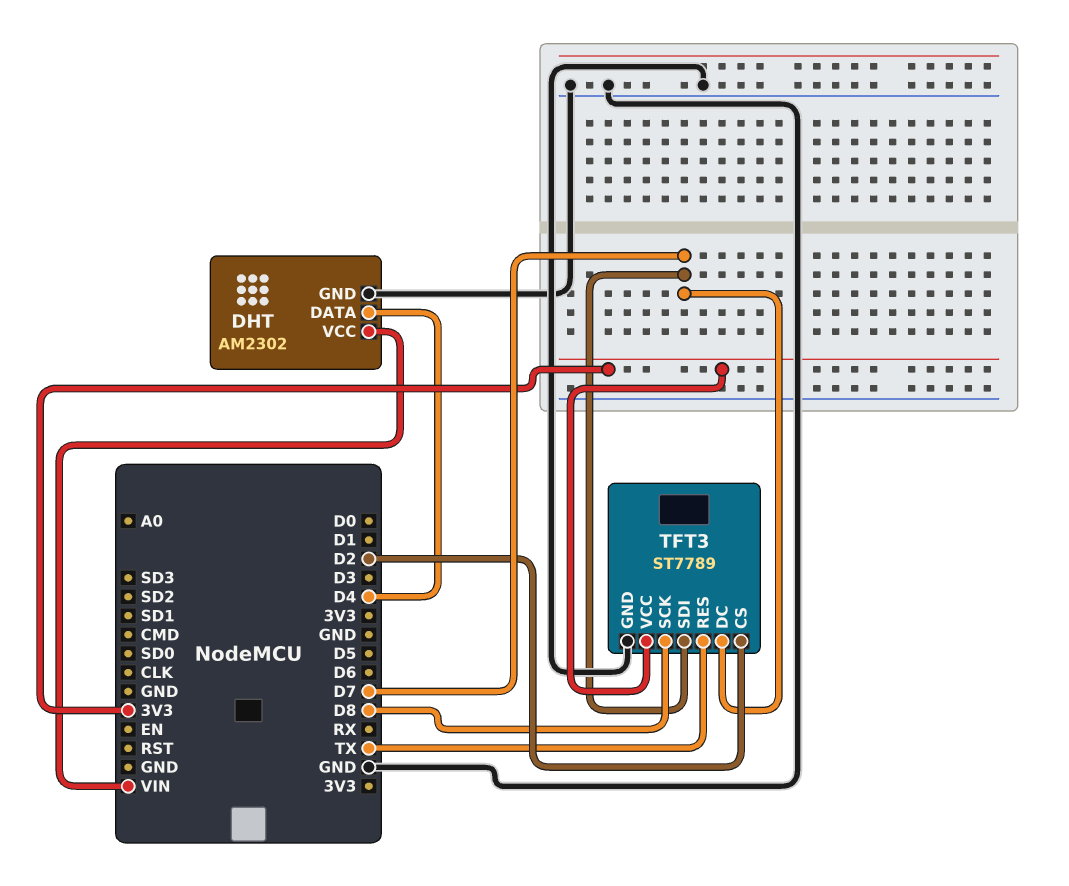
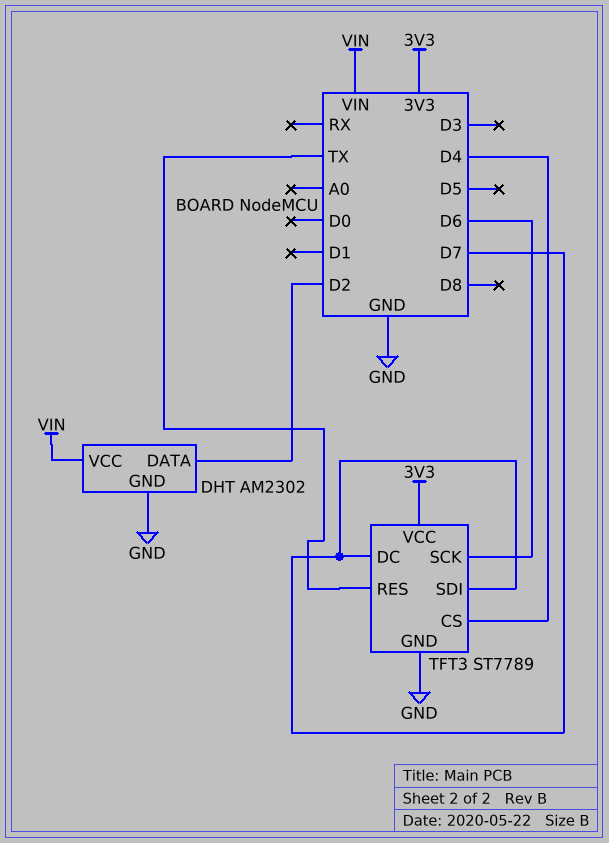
DHT pin DATA: D4 -> D2
TFT3 pin CS: D2 -> D4
TFT3 pin SCK: D8 -> D6

